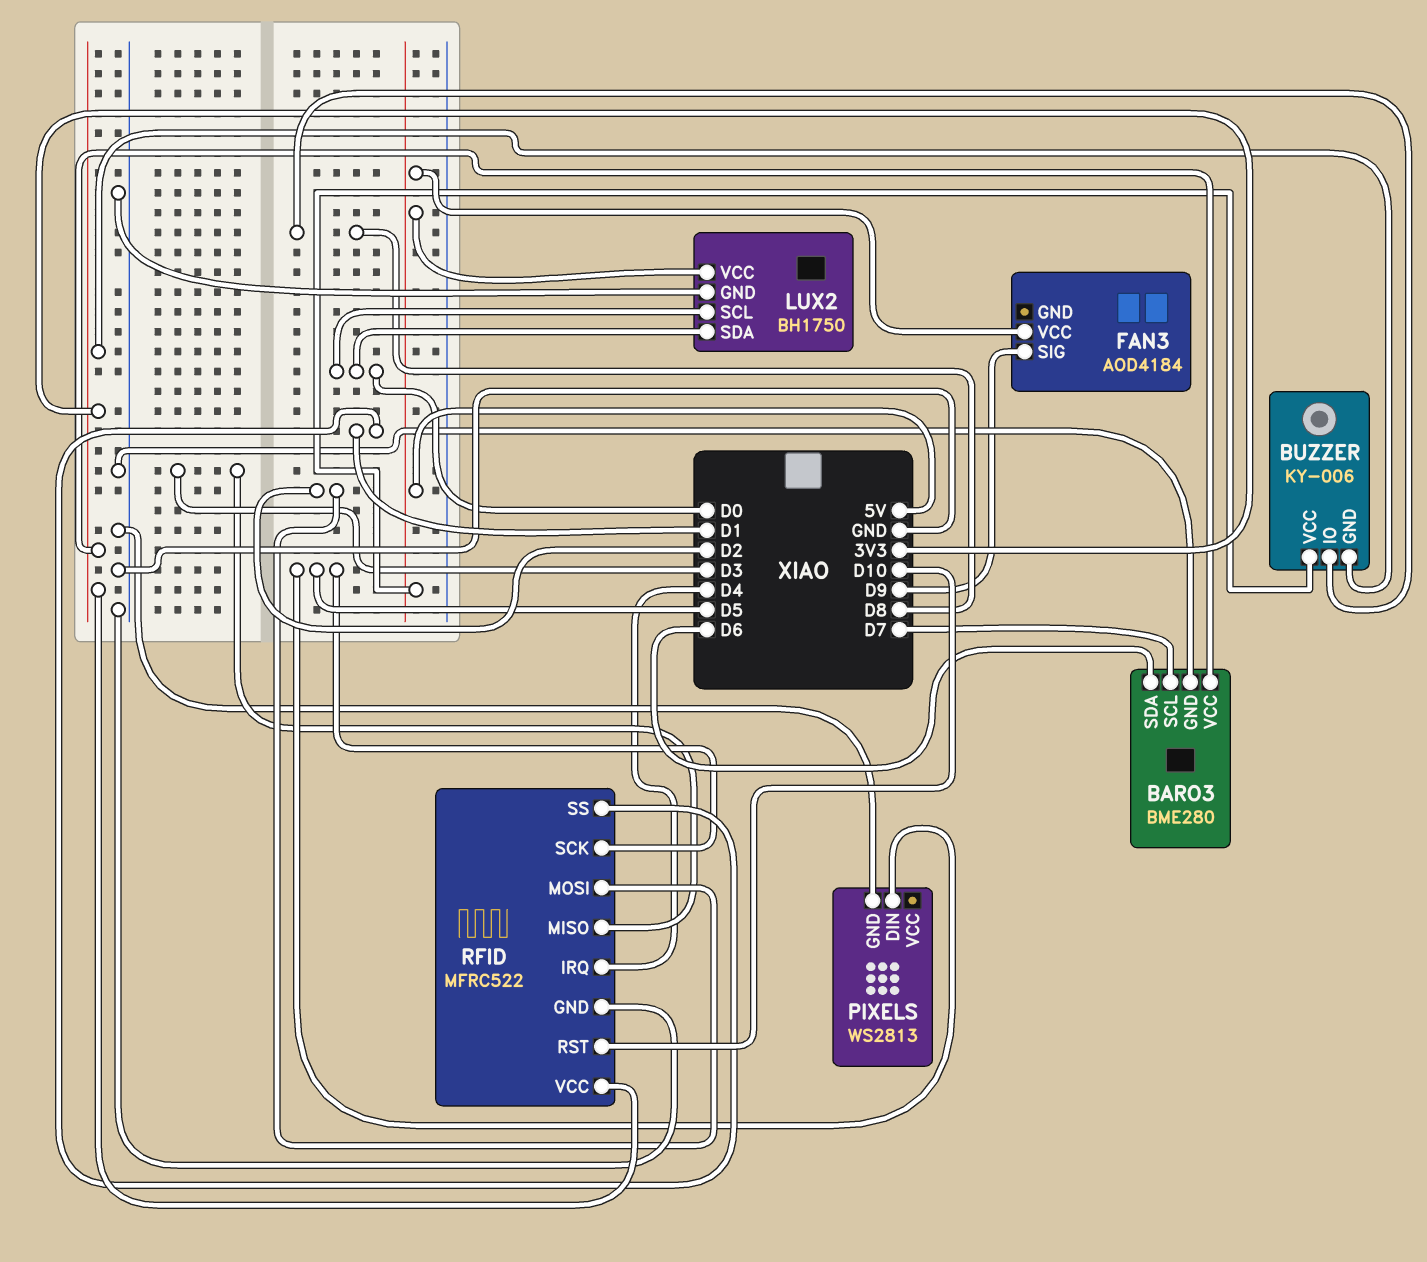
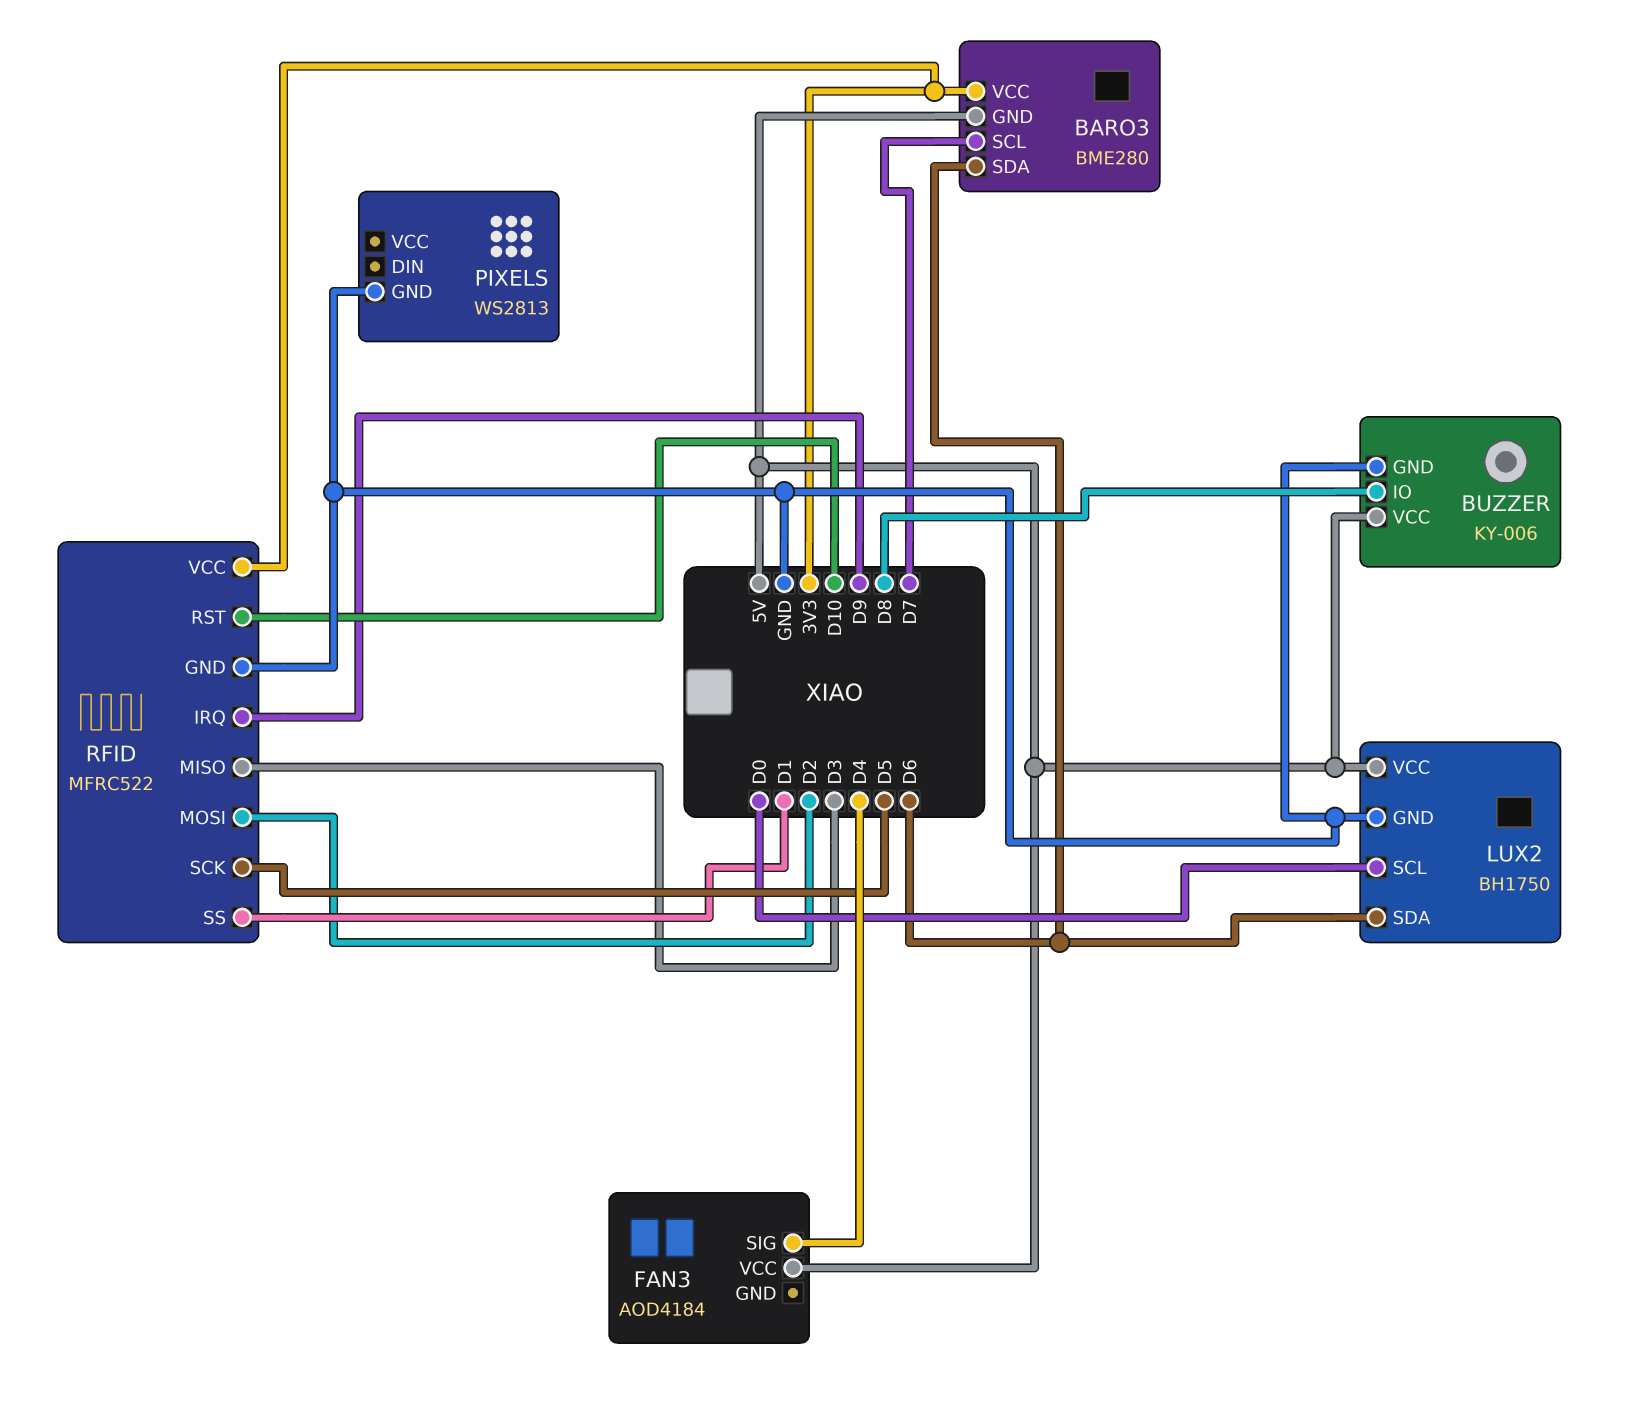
BARO3 pin GND: GND -> 5V
BUZZER pin GND: 3V3 -> GND
FAN3 pin SIG: D9 -> D4
LUX2 pin SDA: D0 -> D6
PIXELS pin DIN: D5 -> none
RFID pin IRQ: D4 -> D9

